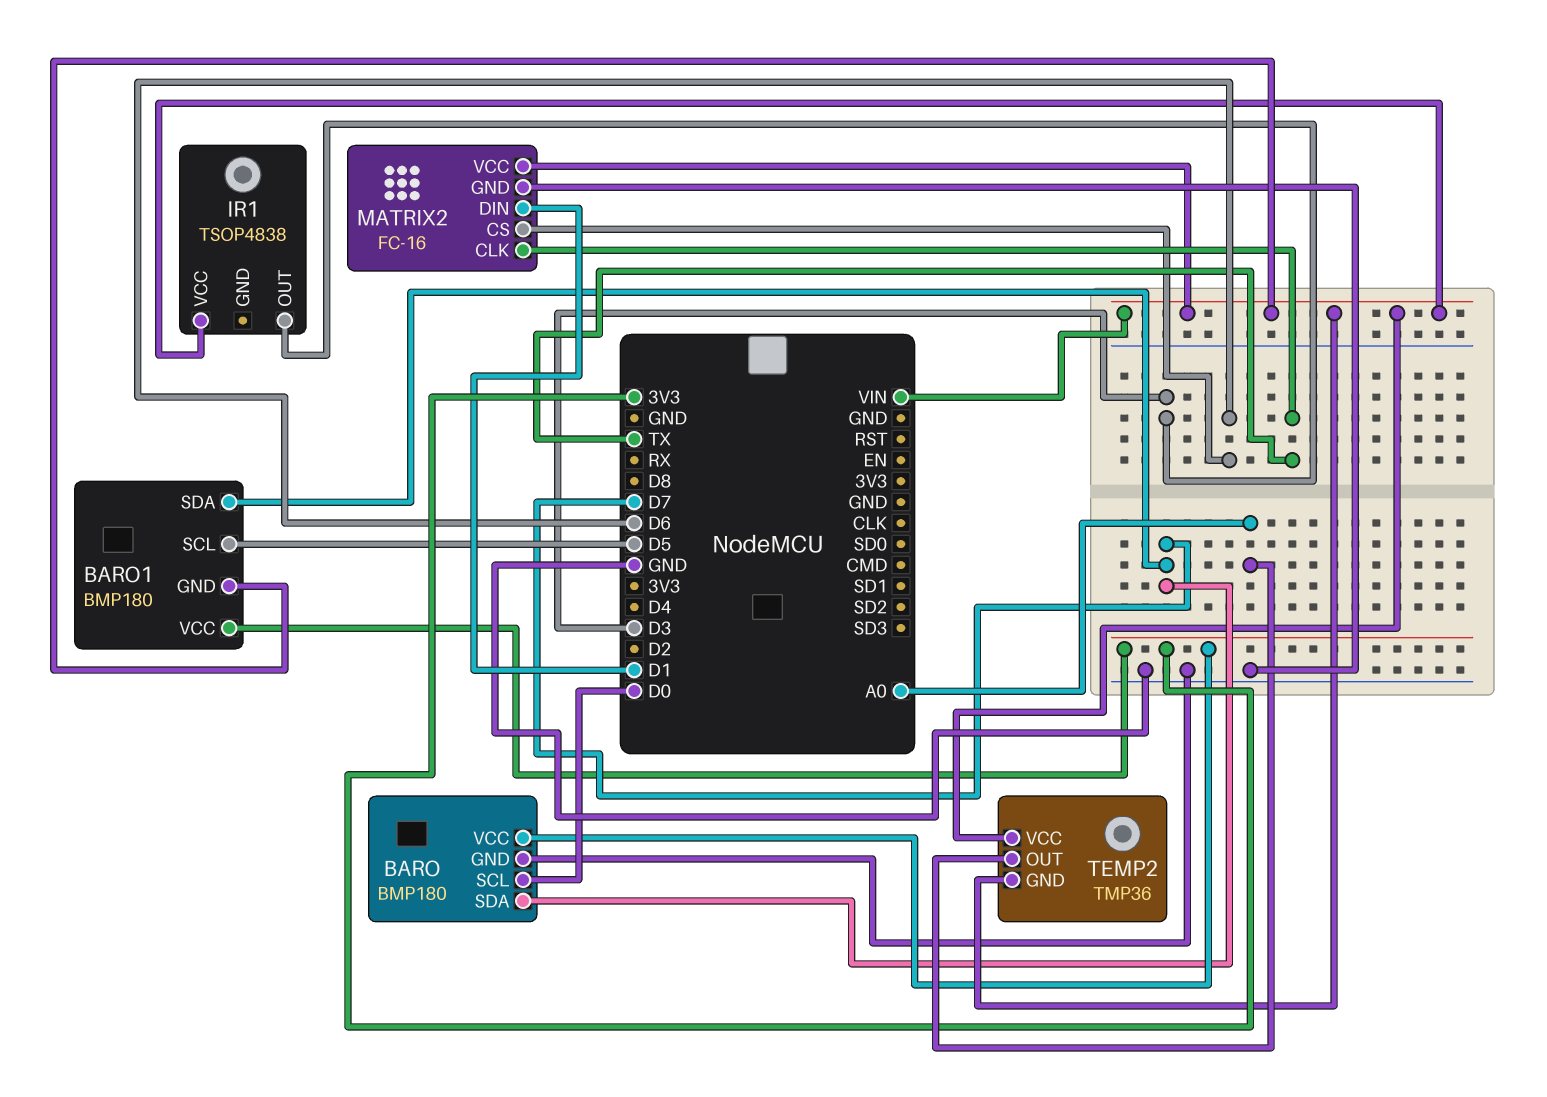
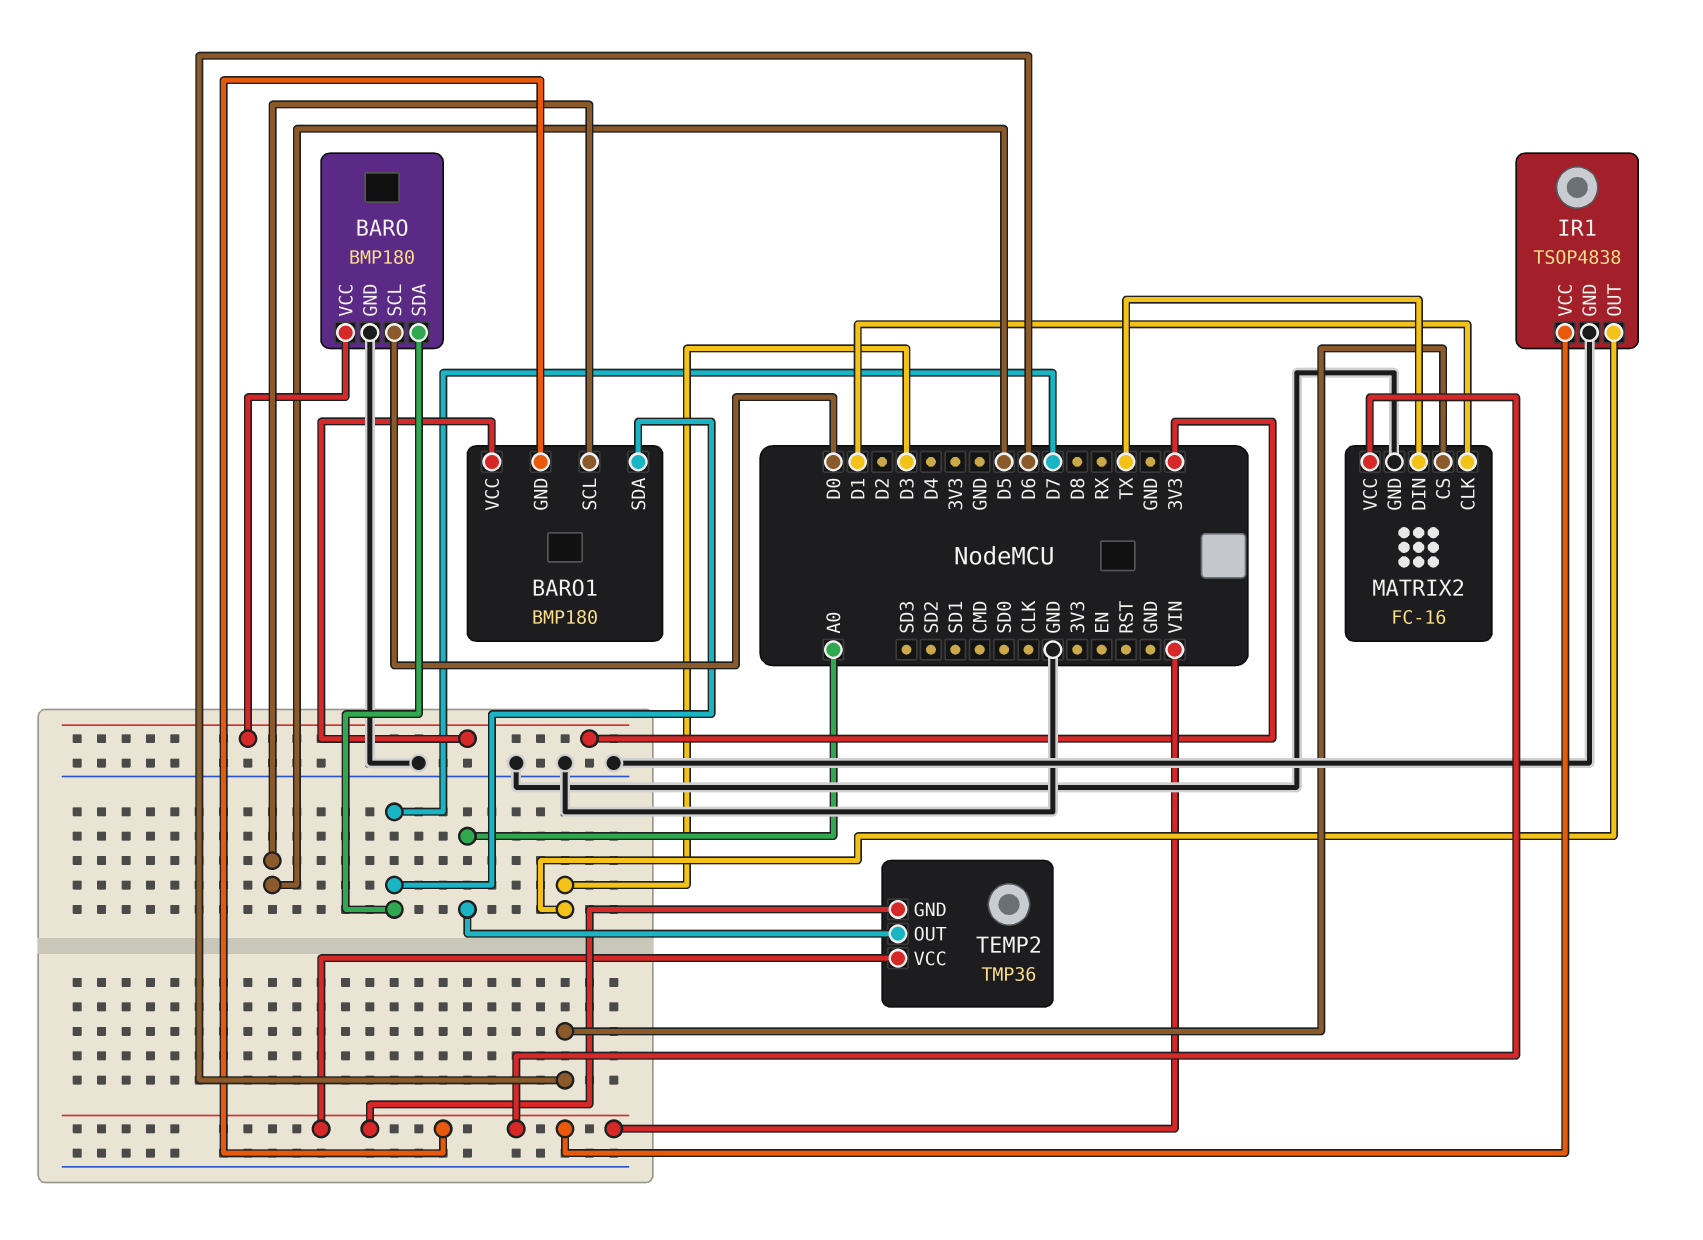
IR1 pin GND: none -> GND
MATRIX2 pin CLK: TX -> D1
MATRIX2 pin DIN: D1 -> TX

